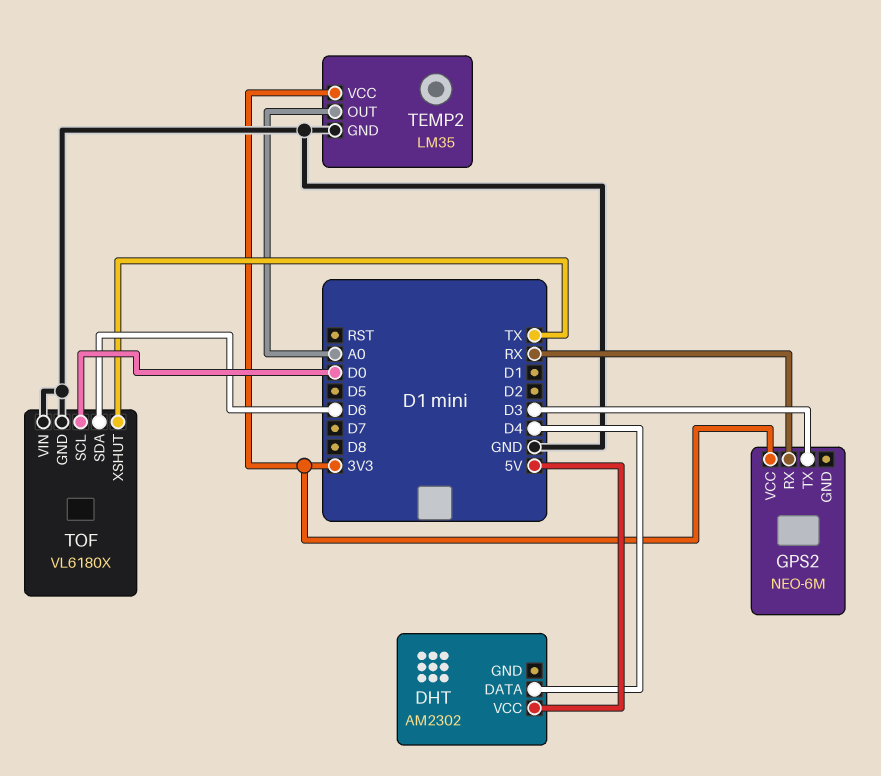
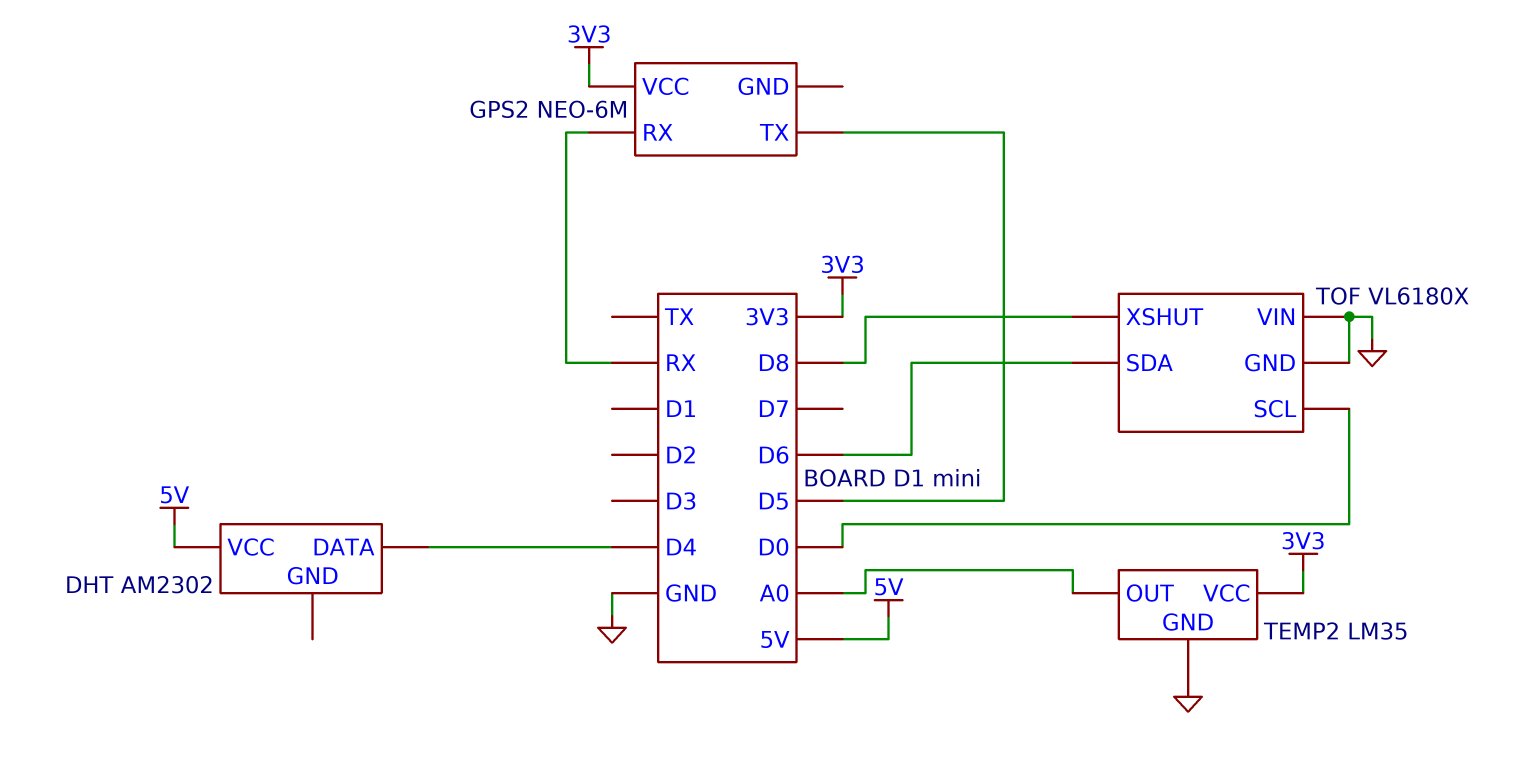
GPS2 pin TX: D3 -> D5
TOF pin XSHUT: TX -> D8

